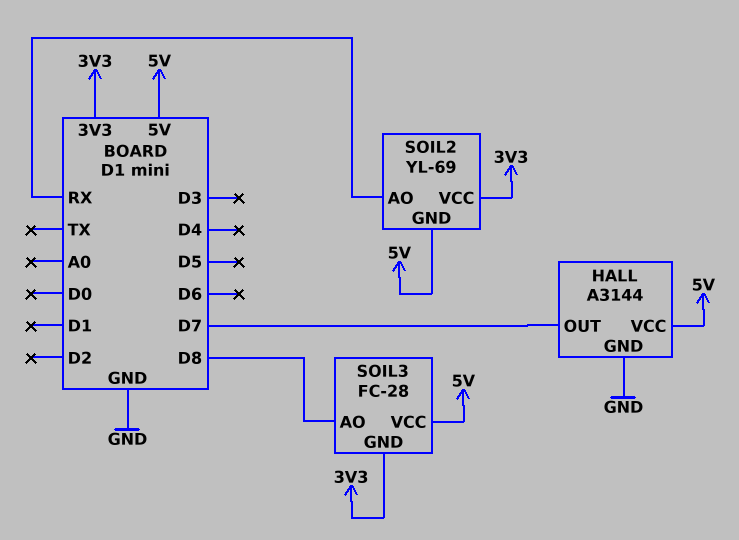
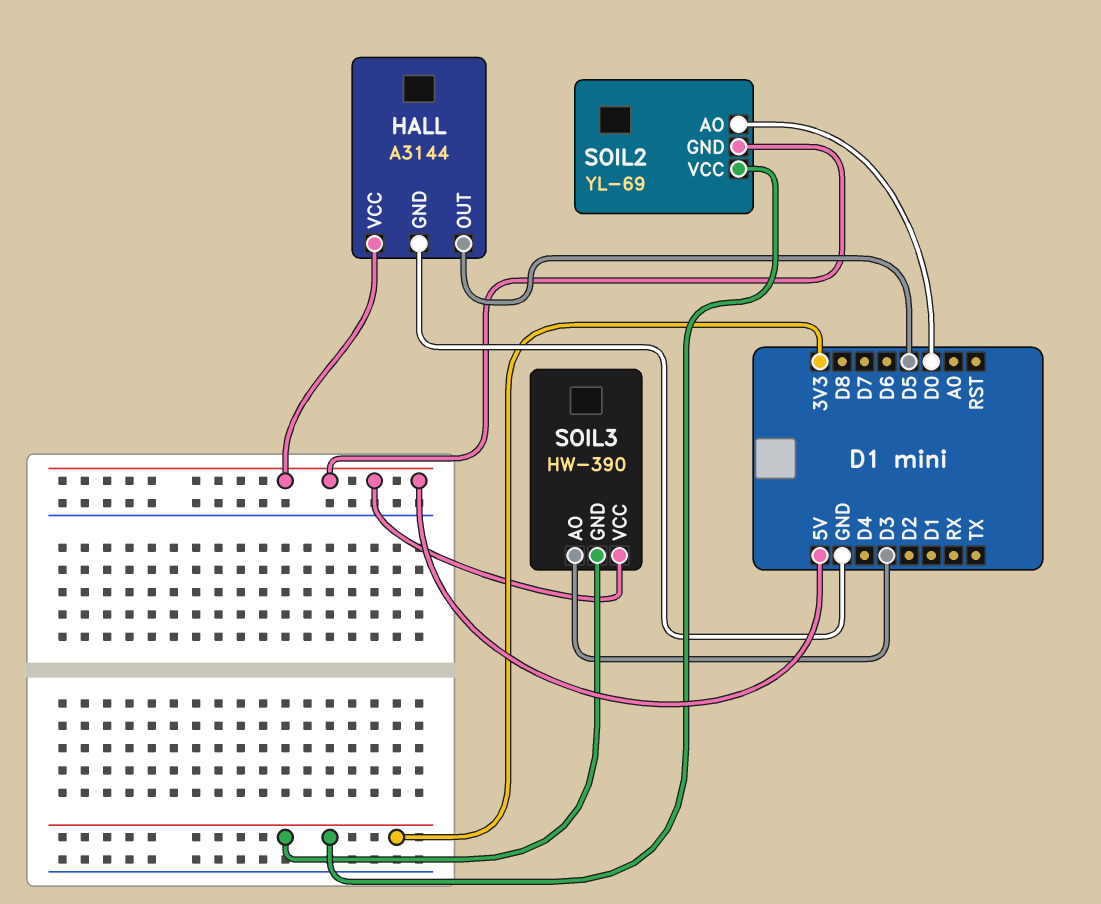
HALL pin OUT: D7 -> D5
SOIL2 pin AO: RX -> D0
SOIL3: FC-28 -> HW-390
SOIL3 pin AO: D8 -> D3

